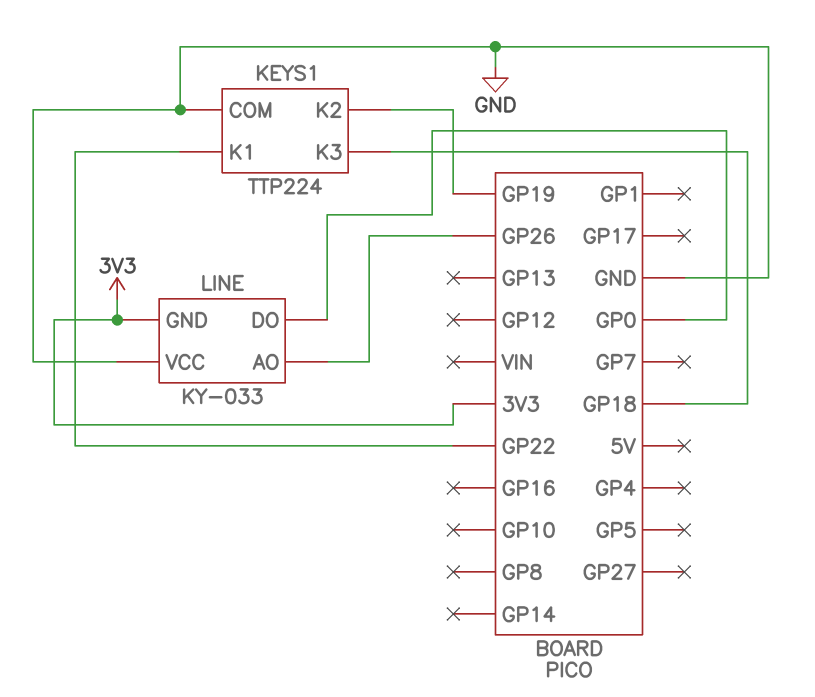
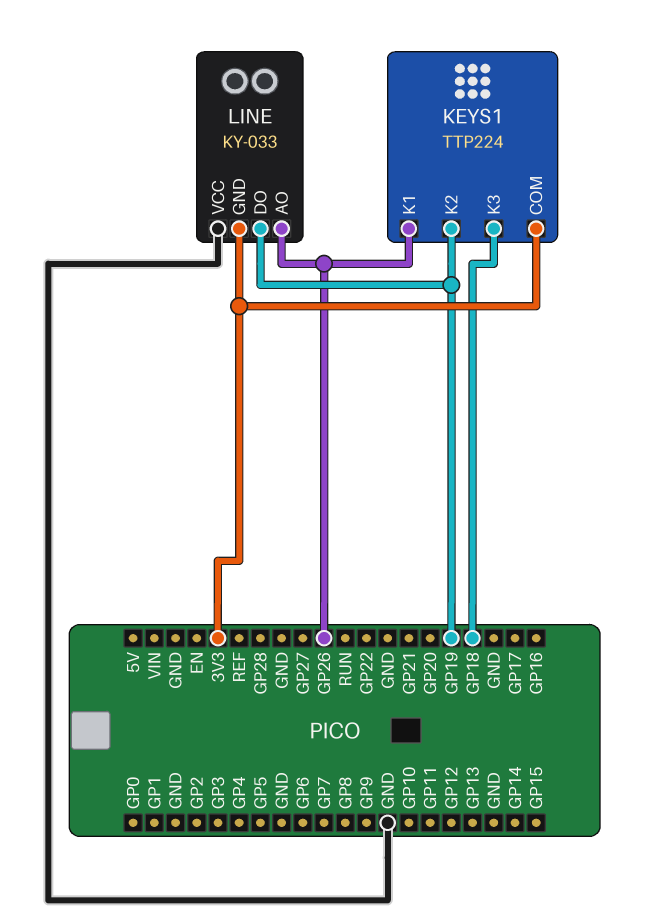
KEYS1 pin COM: GND -> 3V3
KEYS1 pin K1: GP22 -> GP26
LINE pin DO: GP0 -> GP19

